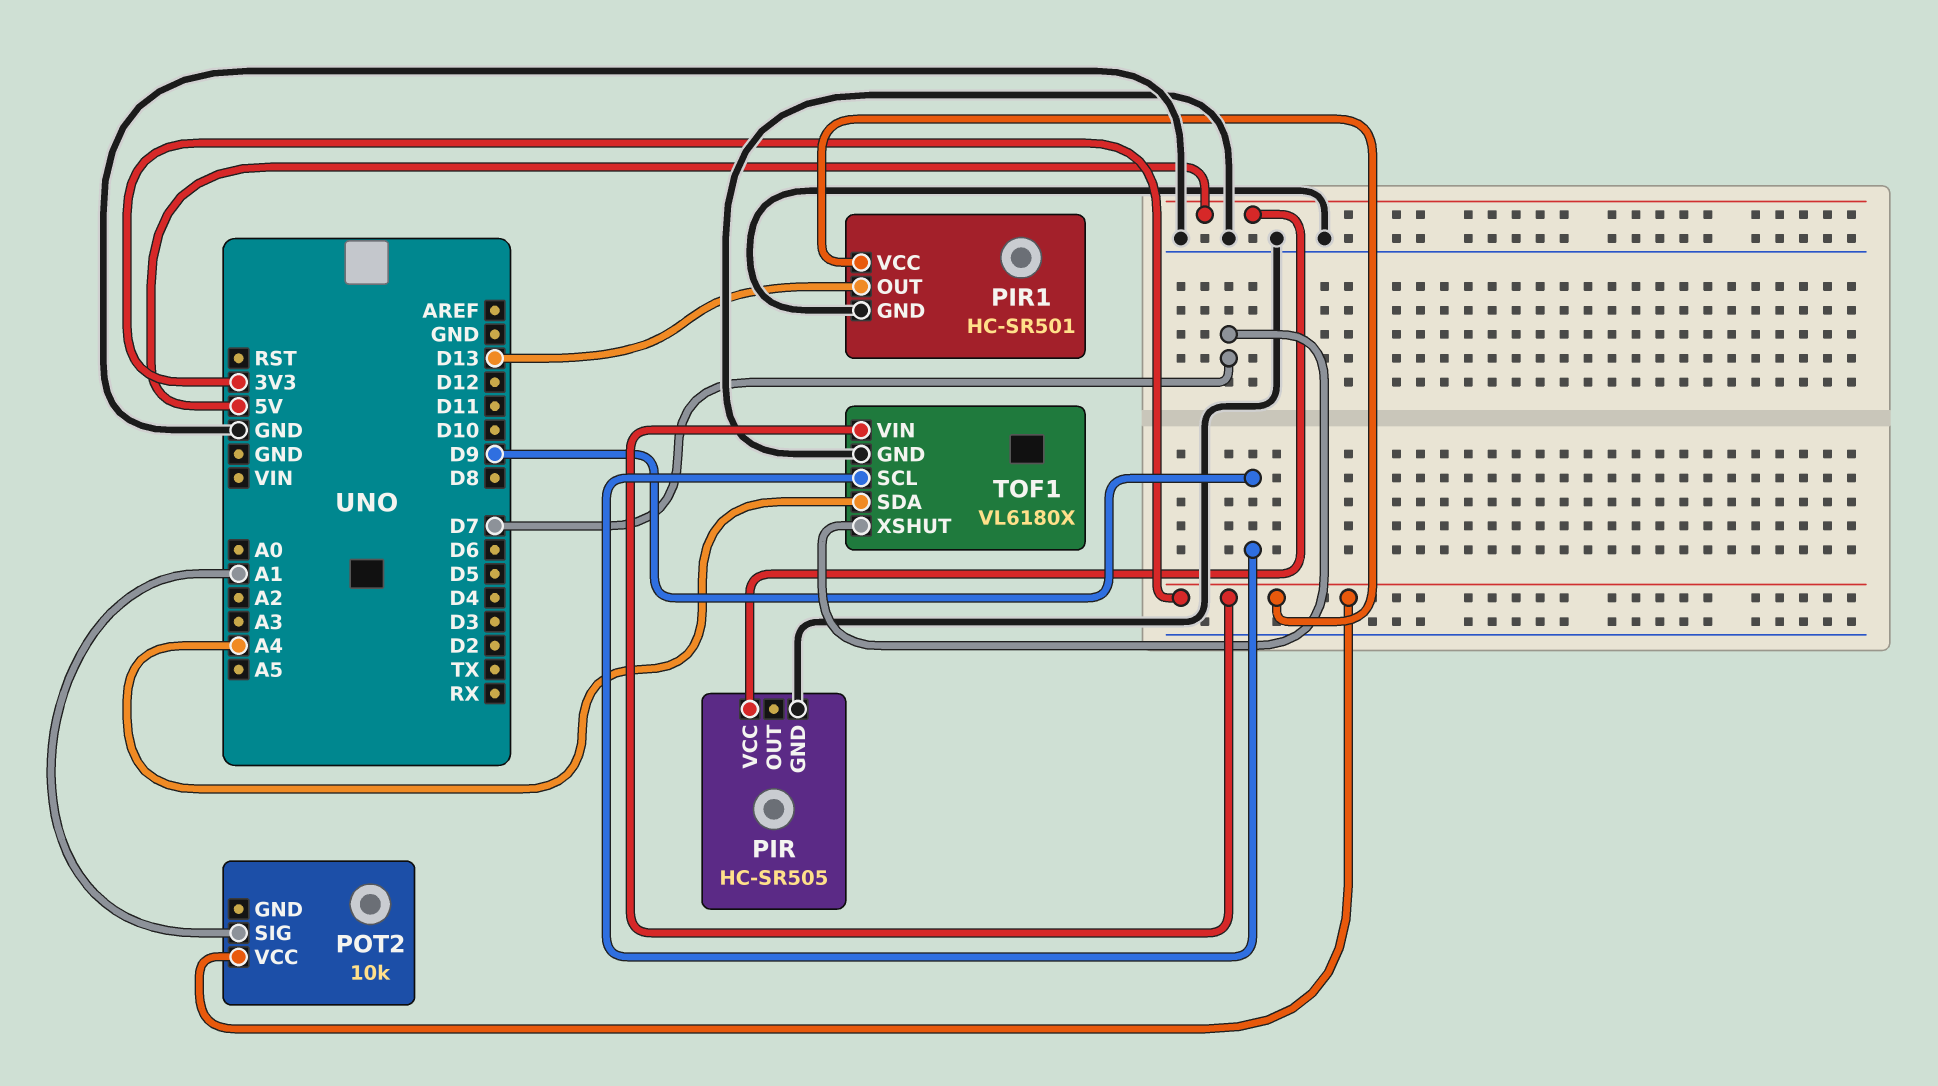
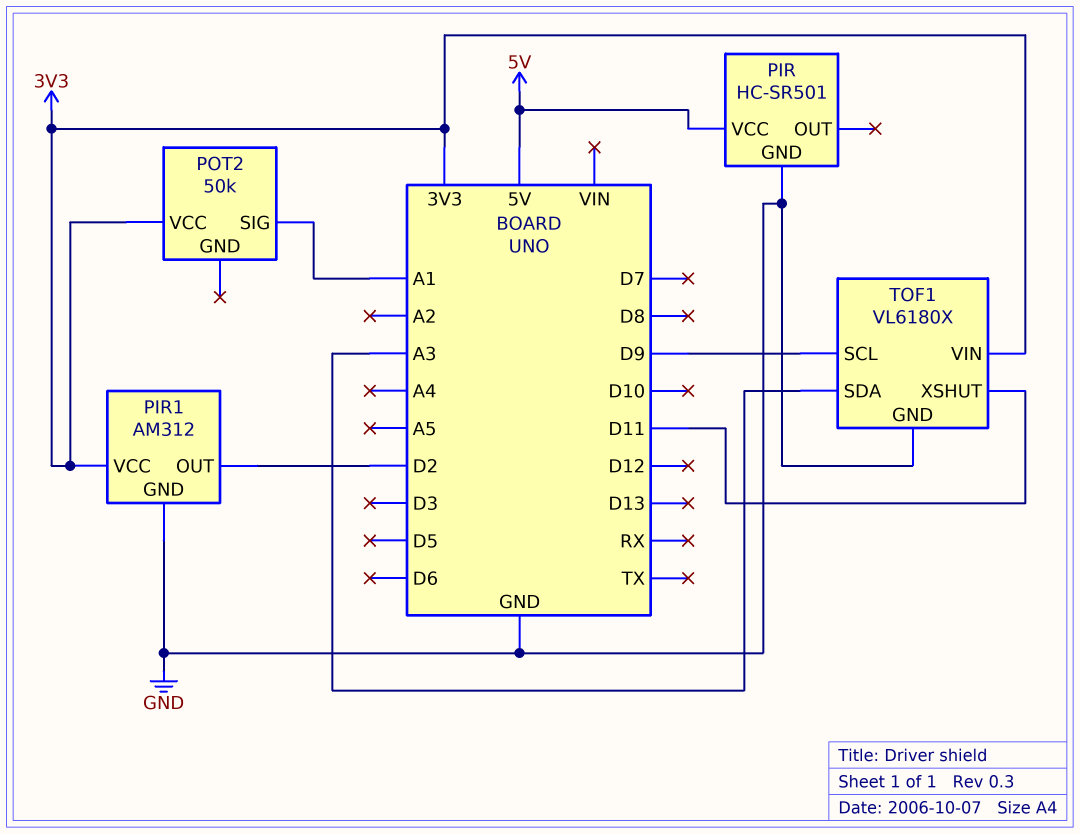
PIR: HC-SR505 -> HC-SR501
PIR1: HC-SR501 -> AM312
PIR1 pin OUT: D13 -> D2
POT2: 10k -> 50k
TOF1 pin SDA: A4 -> A3
TOF1 pin XSHUT: D7 -> D11

